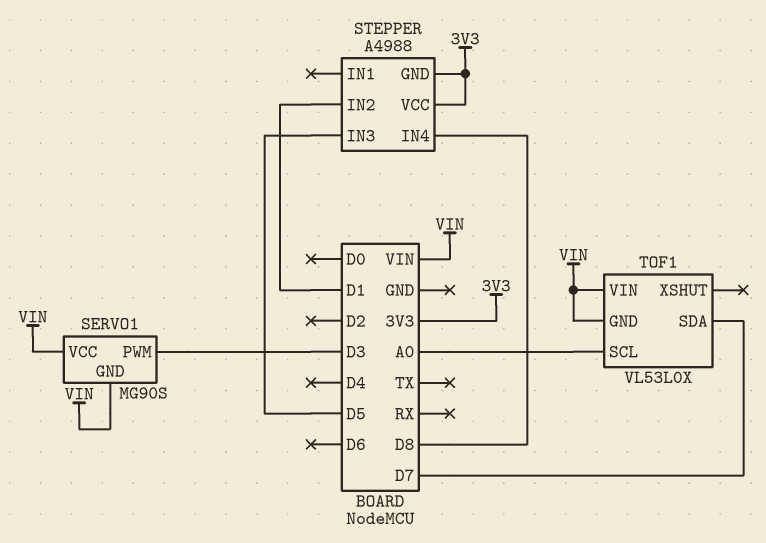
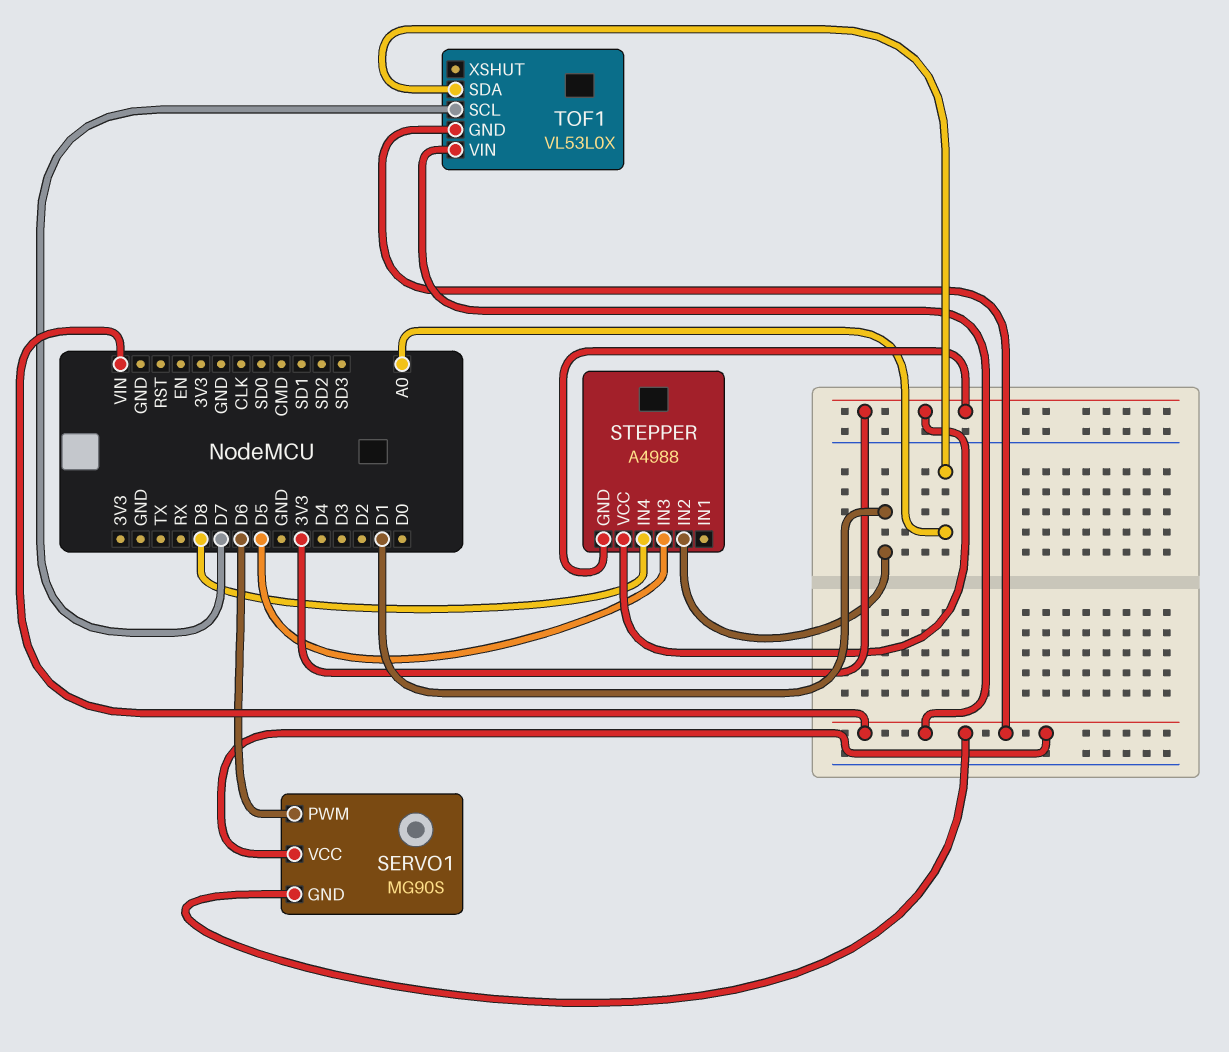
SERVO1 pin PWM: D3 -> D6
TOF1 pin SCL: A0 -> D7
TOF1 pin SDA: D7 -> A0

